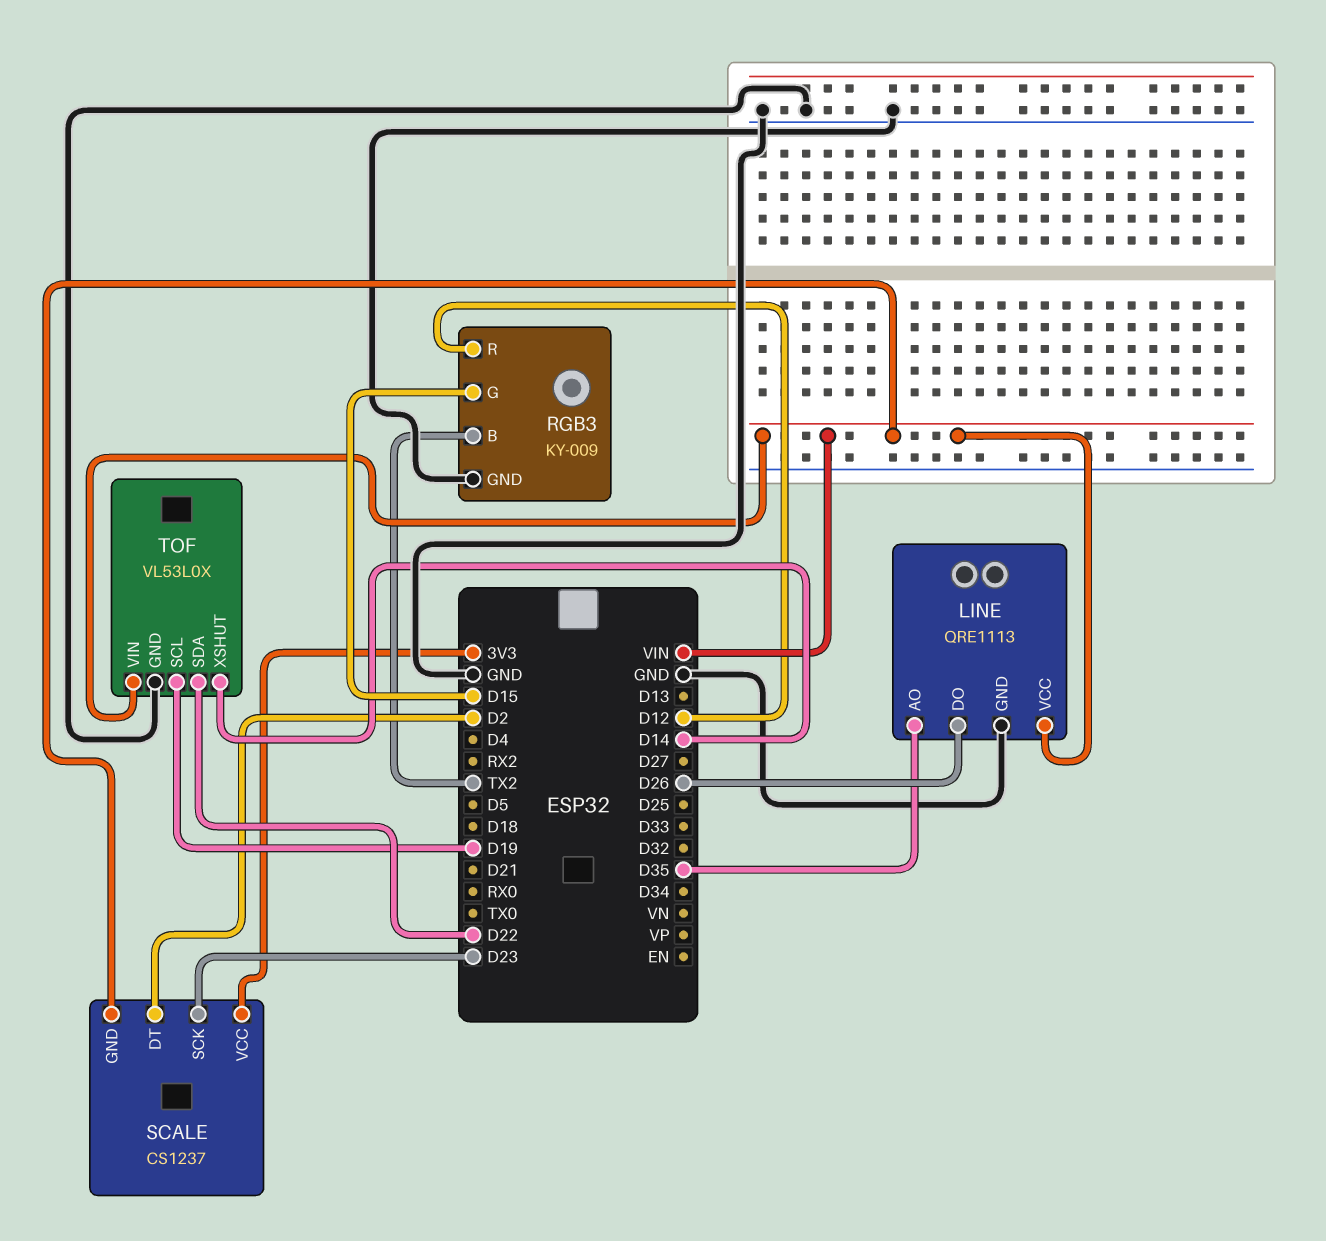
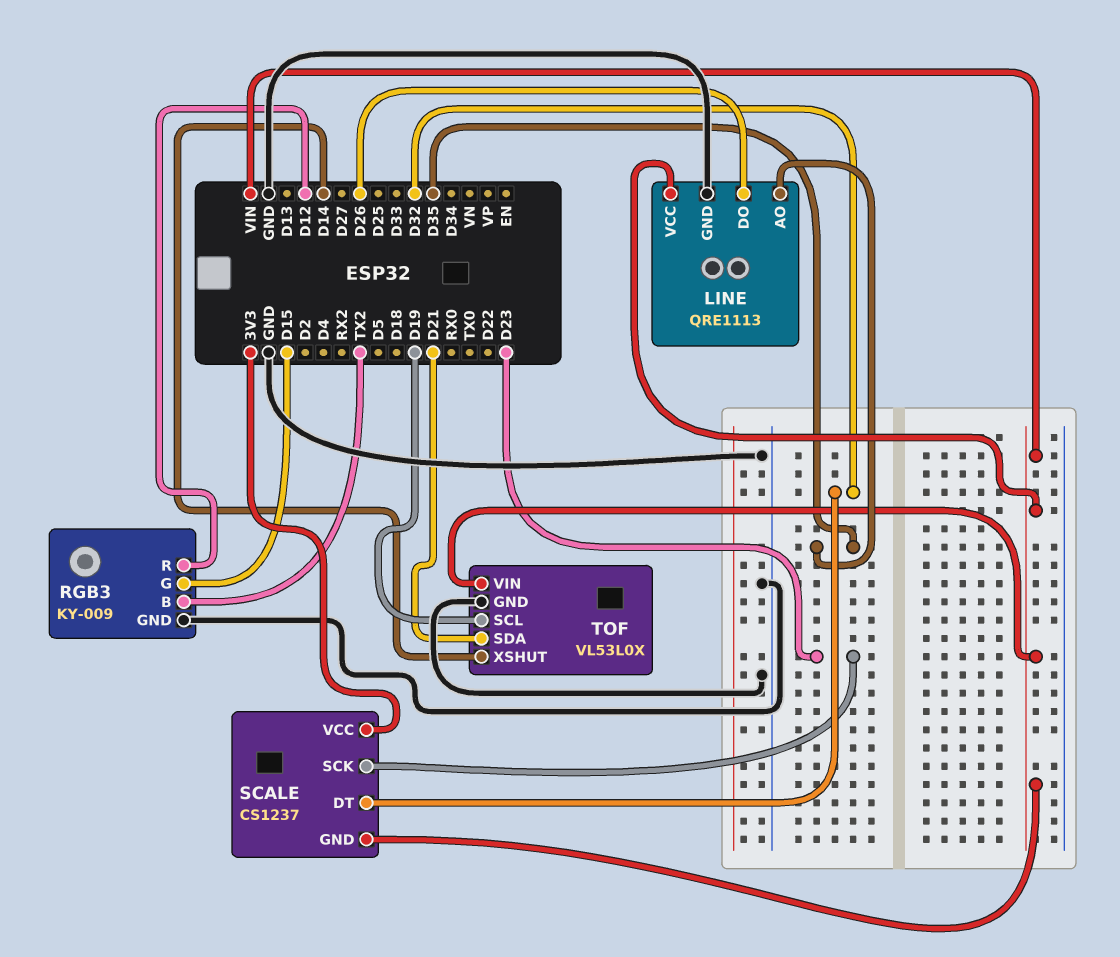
SCALE pin DT: D2 -> D32
TOF pin SDA: D22 -> D21

